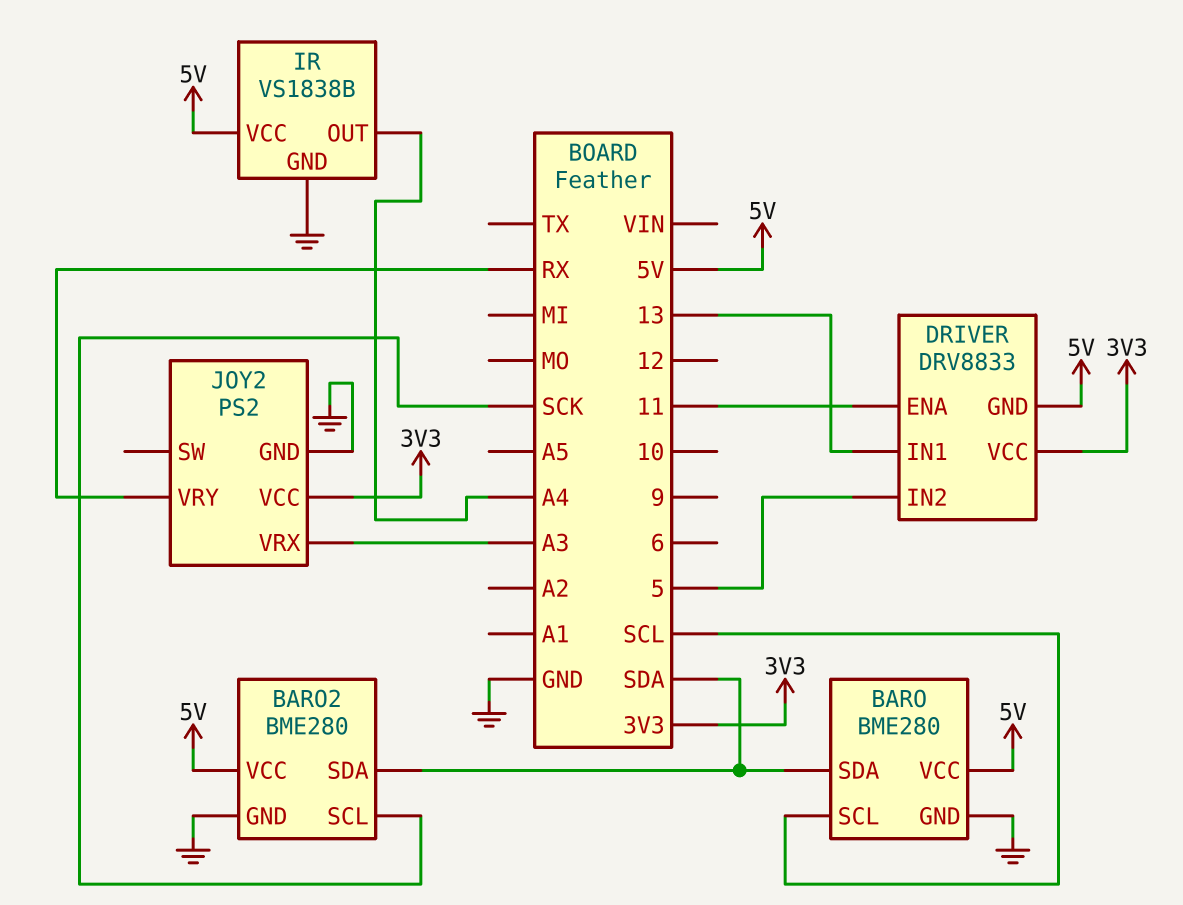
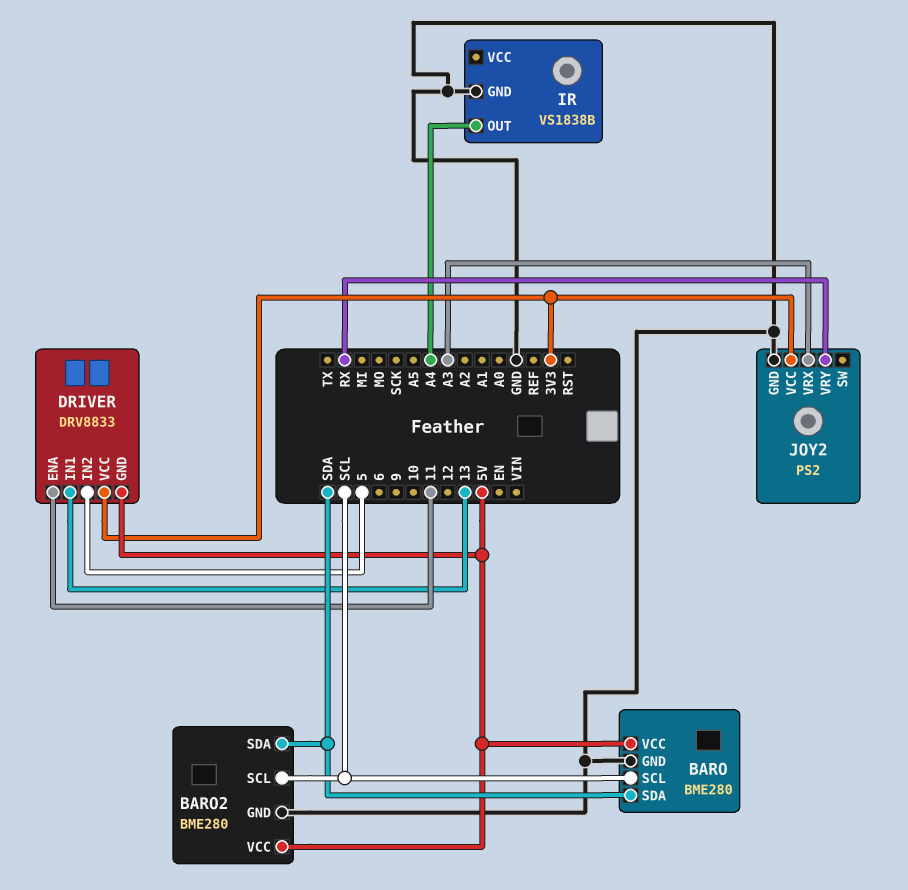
BARO2 pin SCL: SCK -> SCL
IR pin VCC: 5V -> none

